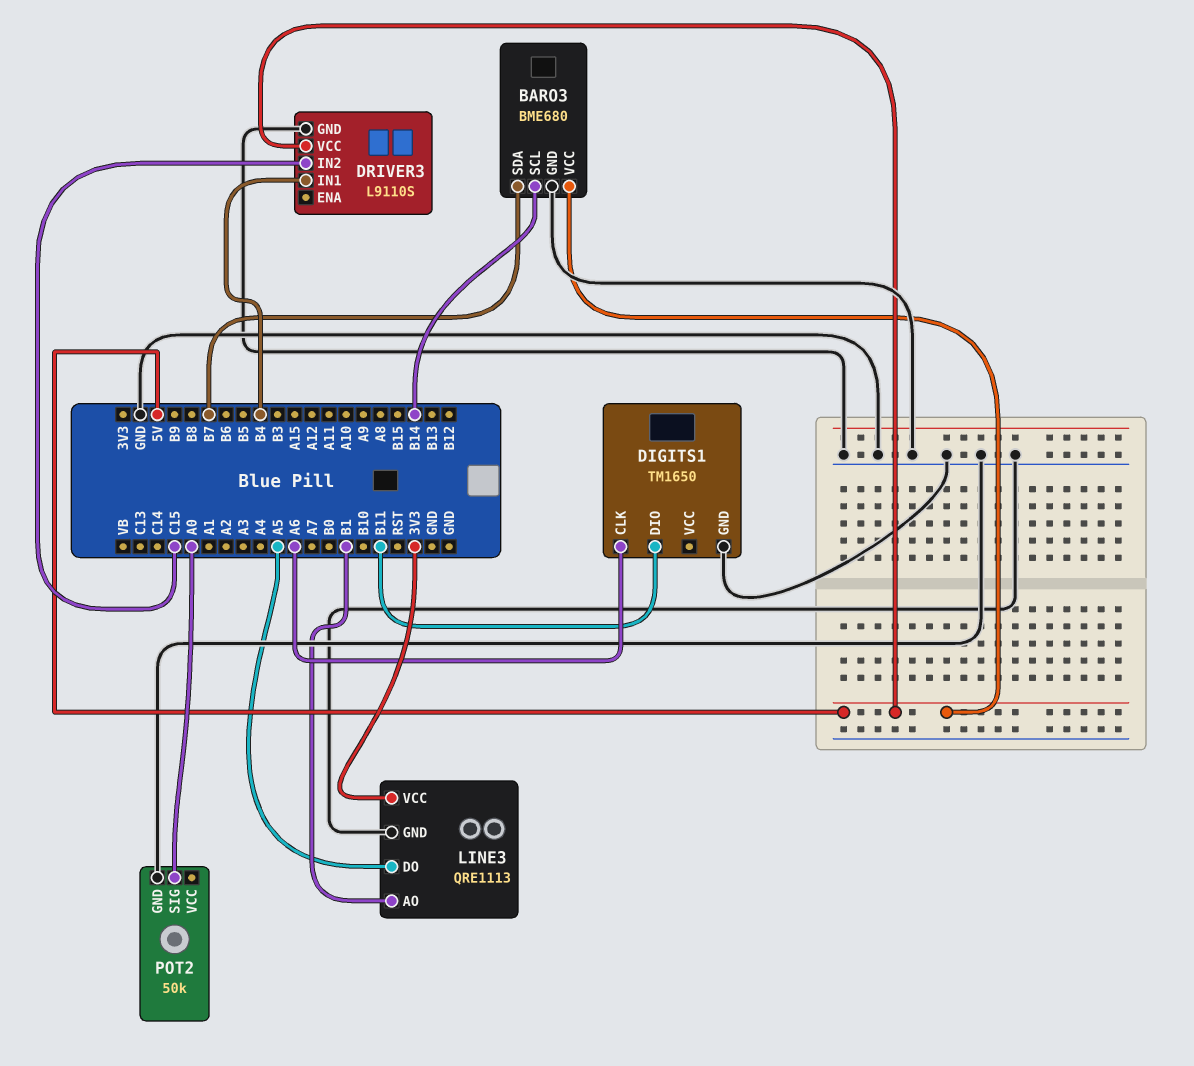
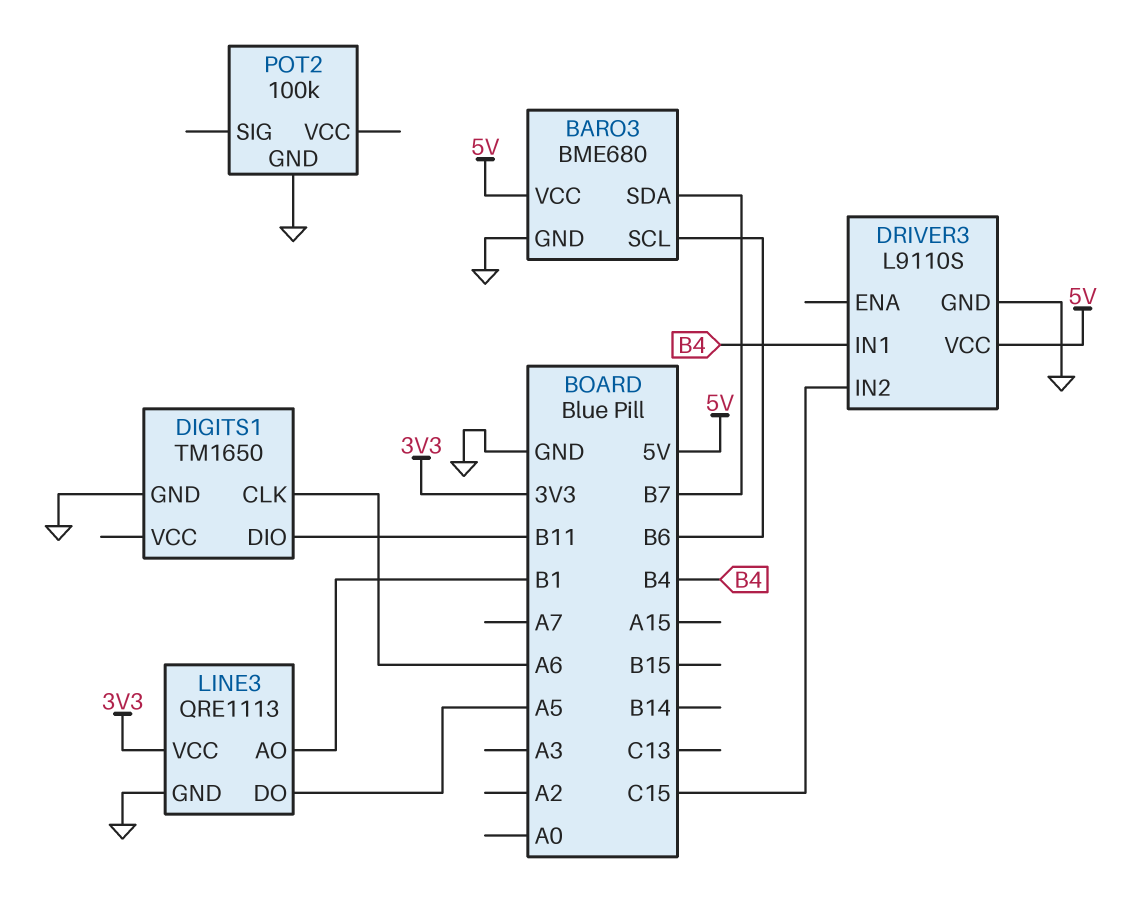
BARO3 pin SCL: B14 -> B6
POT2: 50k -> 100k
POT2 pin SIG: A0 -> none

